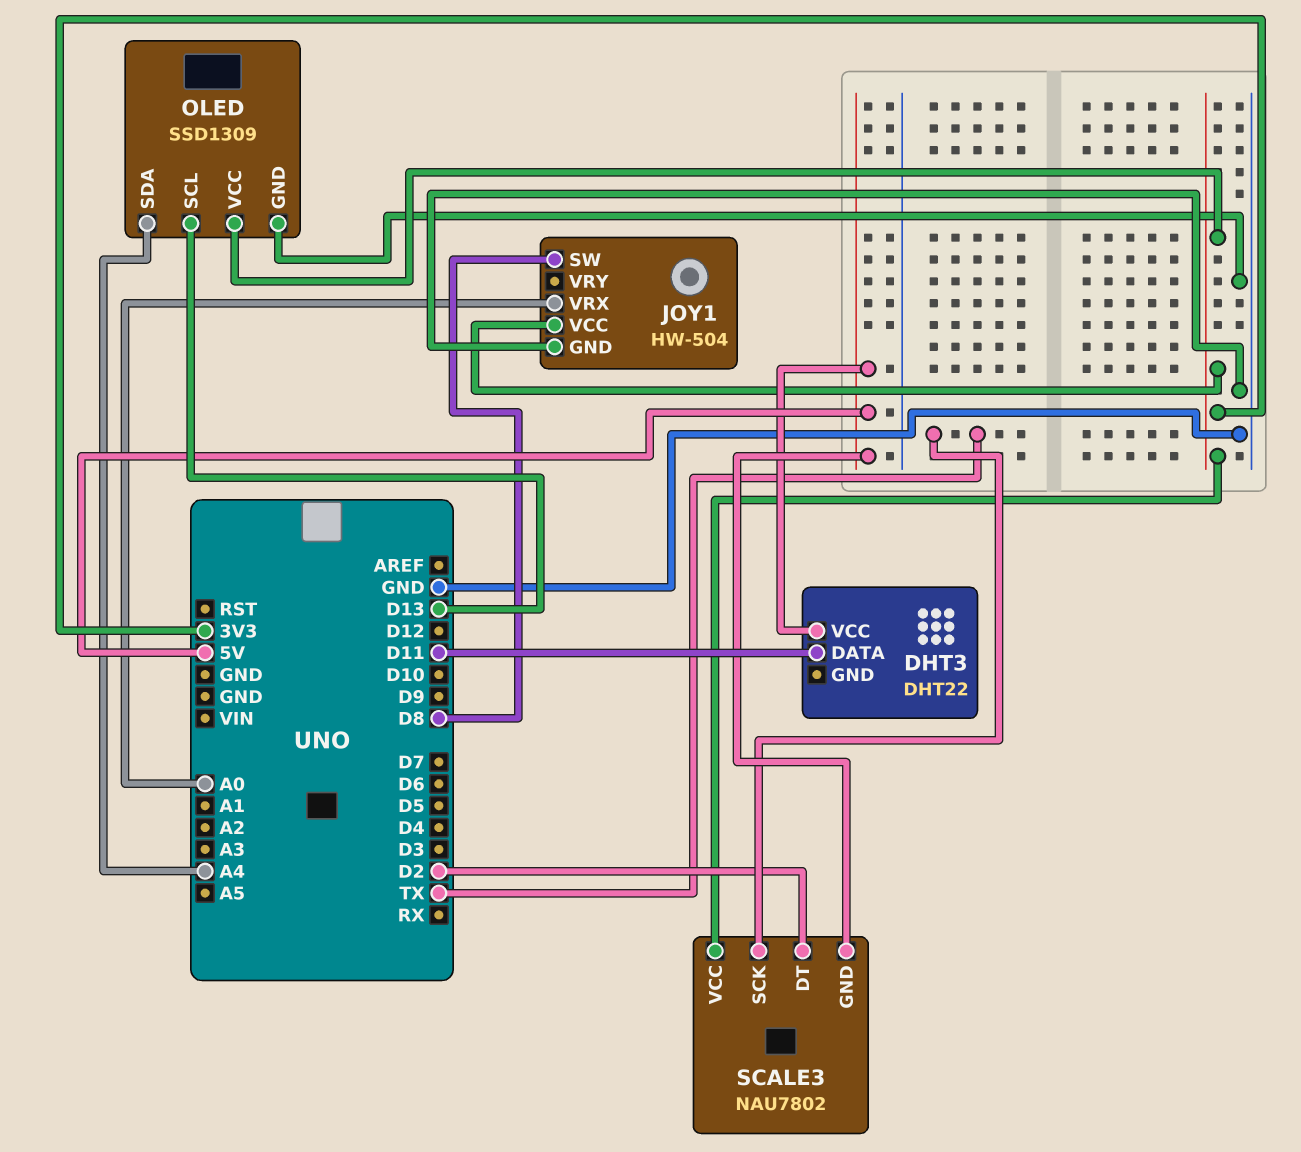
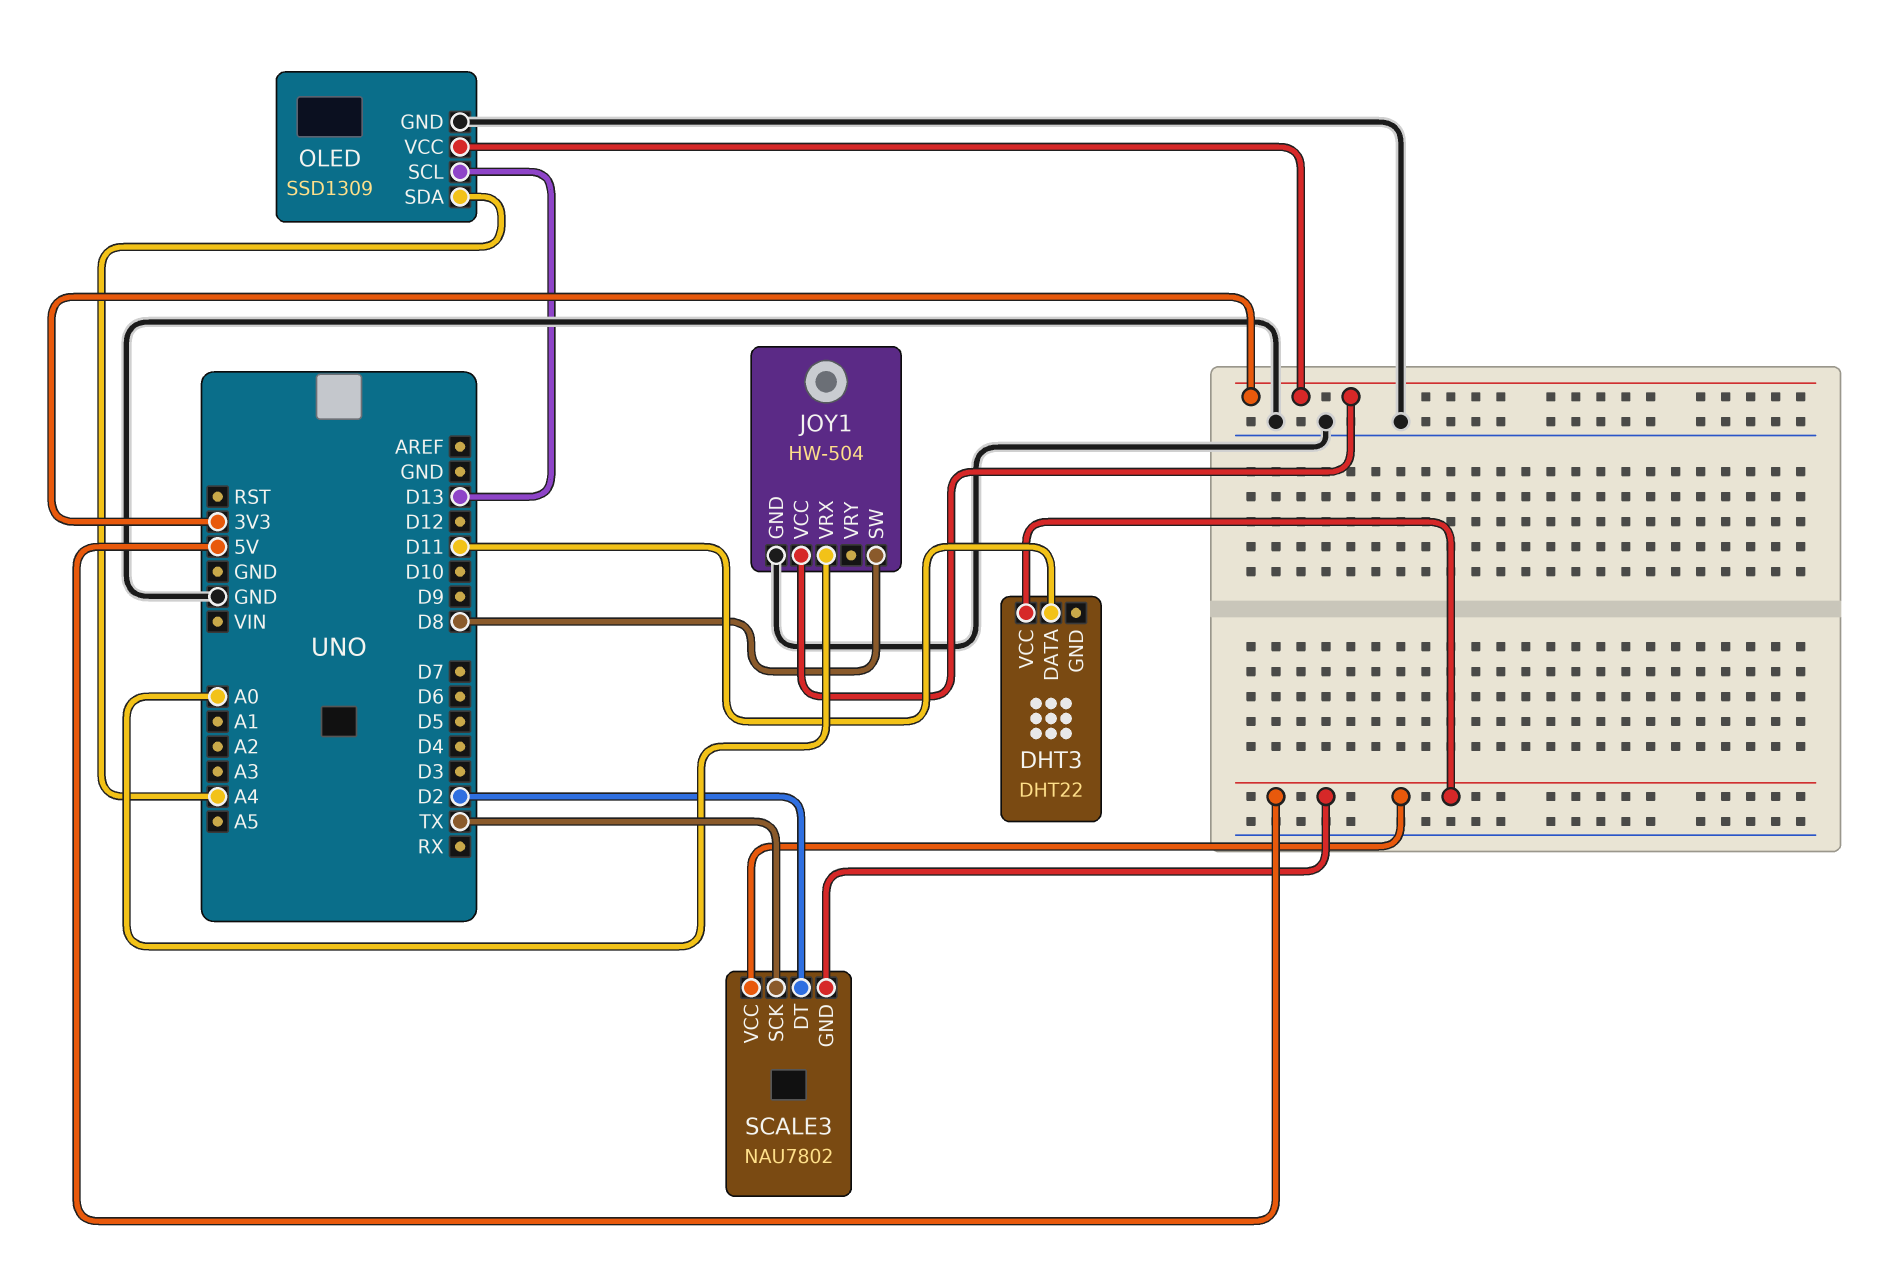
SCALE3 pin VCC: 3V3 -> 5V

